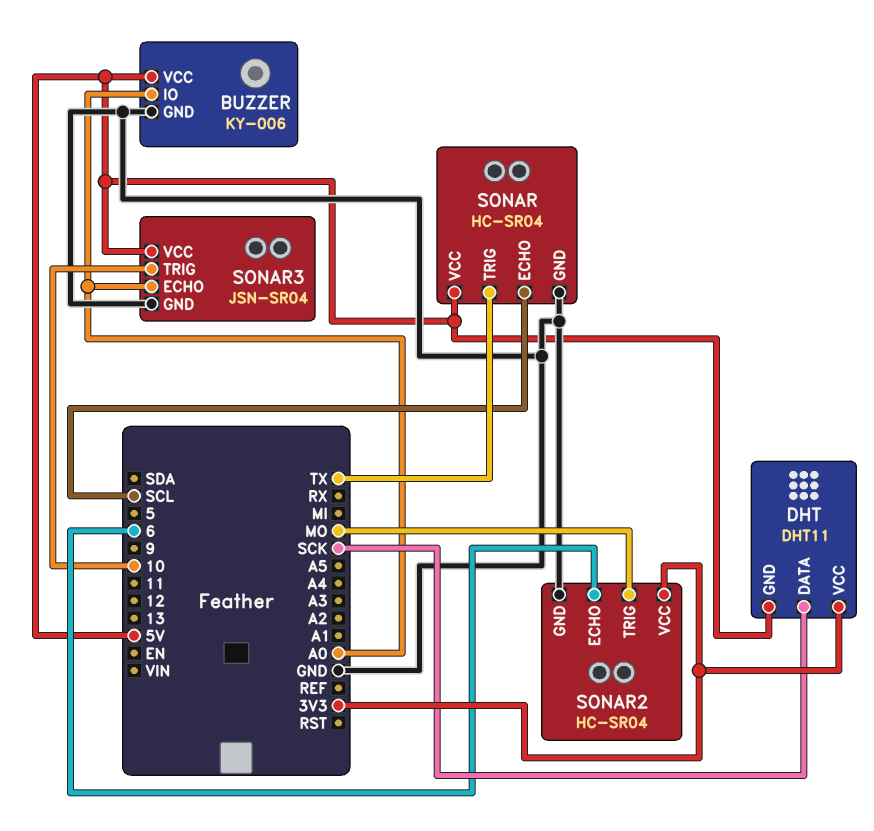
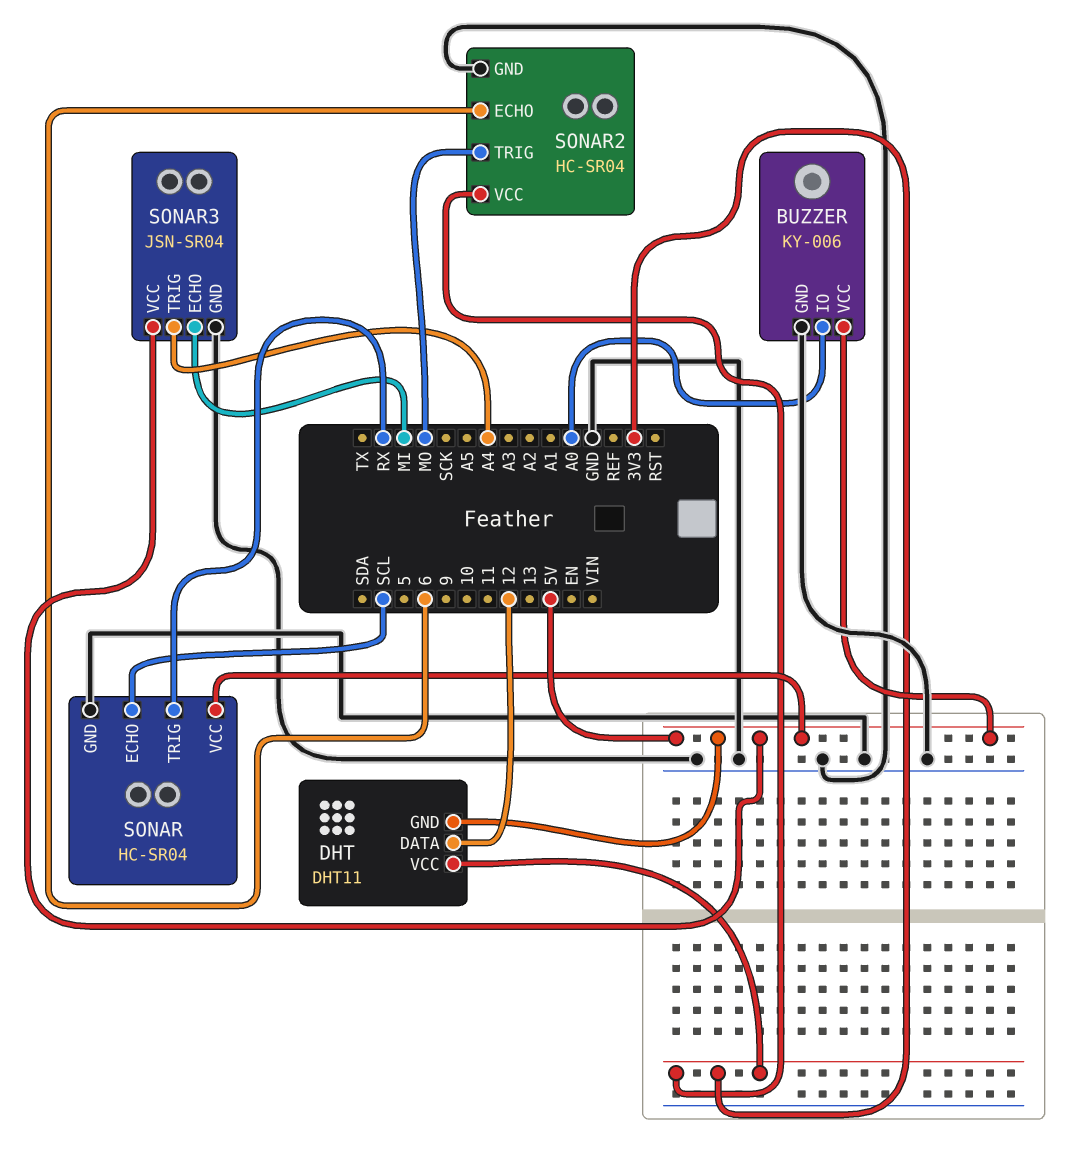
DHT pin DATA: SCK -> 12
SONAR pin TRIG: TX -> RX
SONAR3 pin ECHO: A0 -> MI
SONAR3 pin TRIG: 10 -> A4

